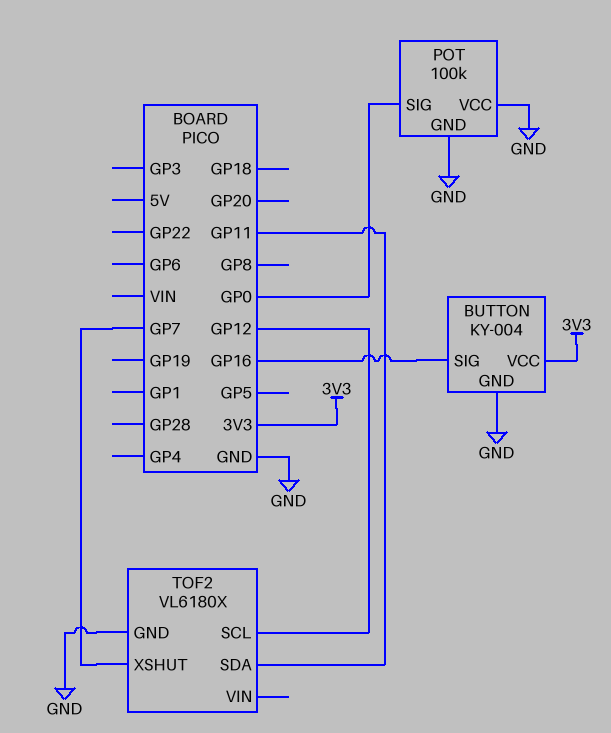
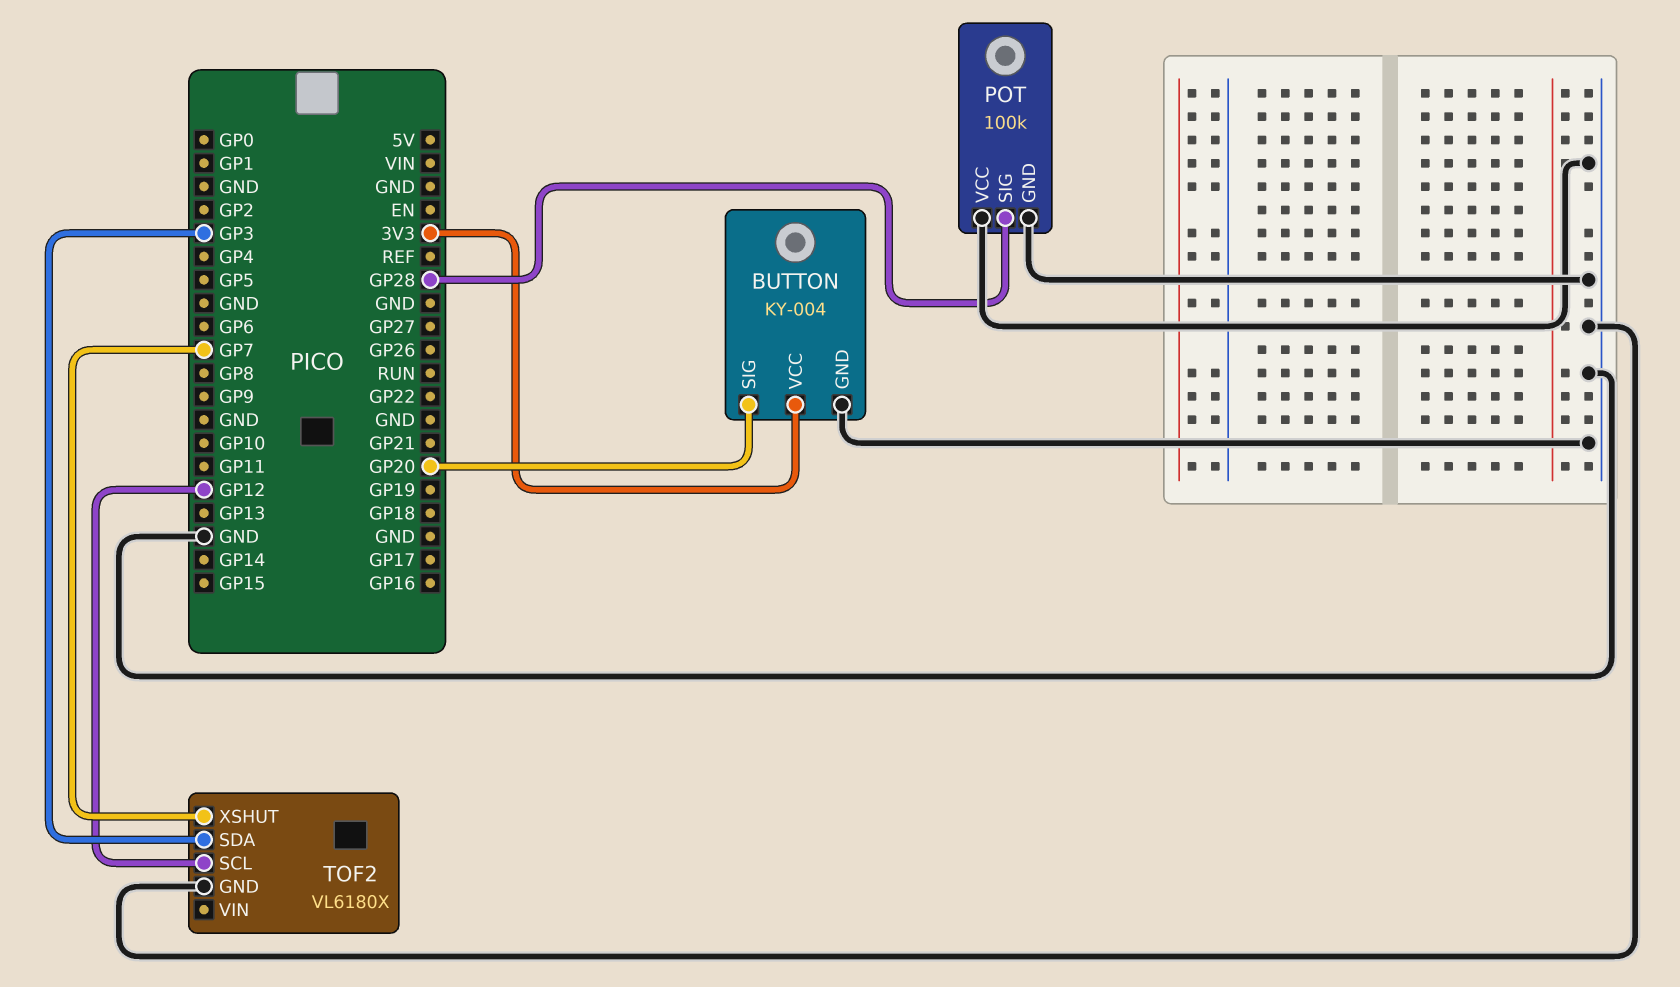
BUTTON pin SIG: GP16 -> GP20
POT pin SIG: GP0 -> GP28
TOF2 pin SDA: GP11 -> GP3

